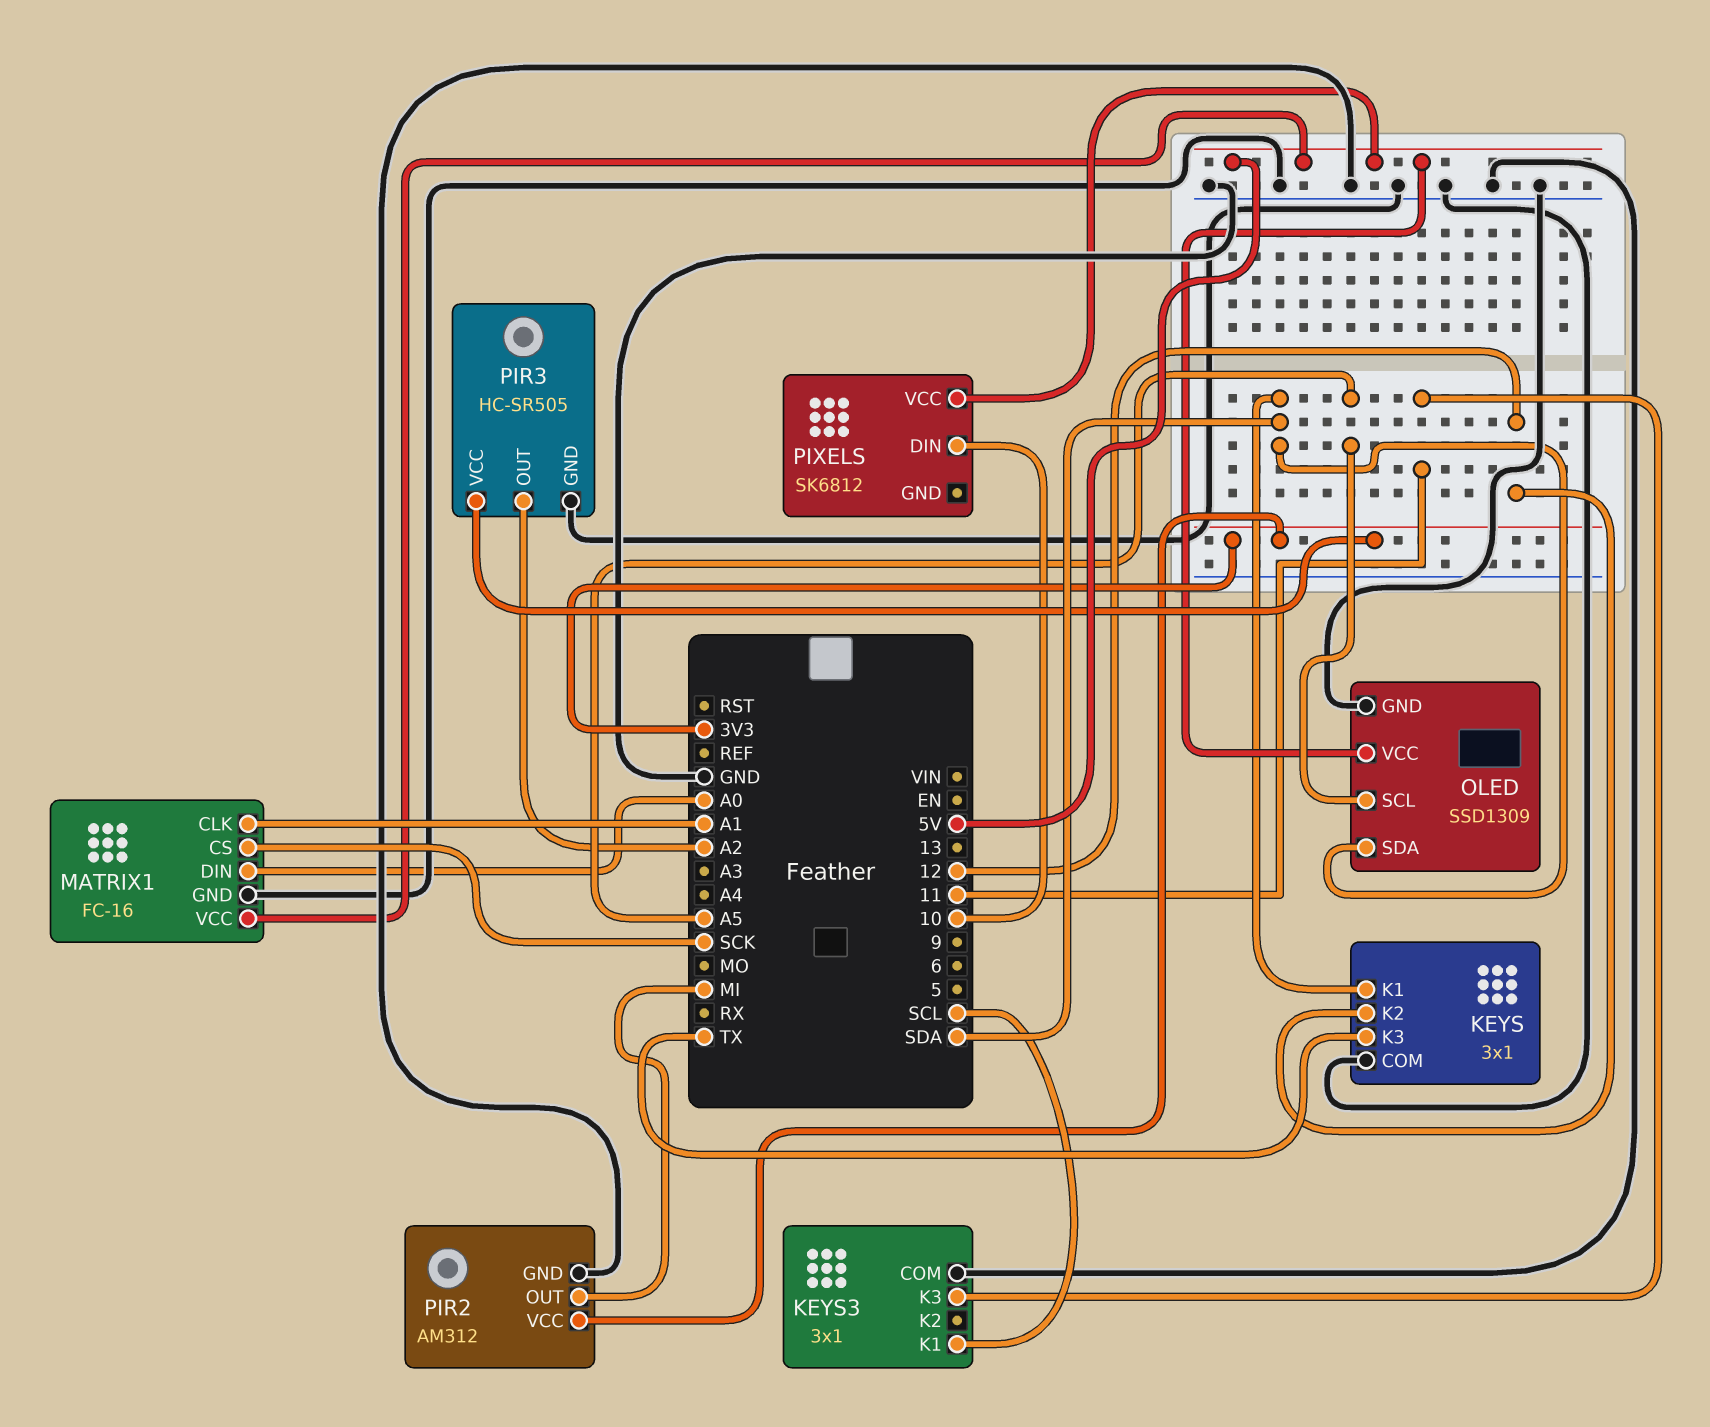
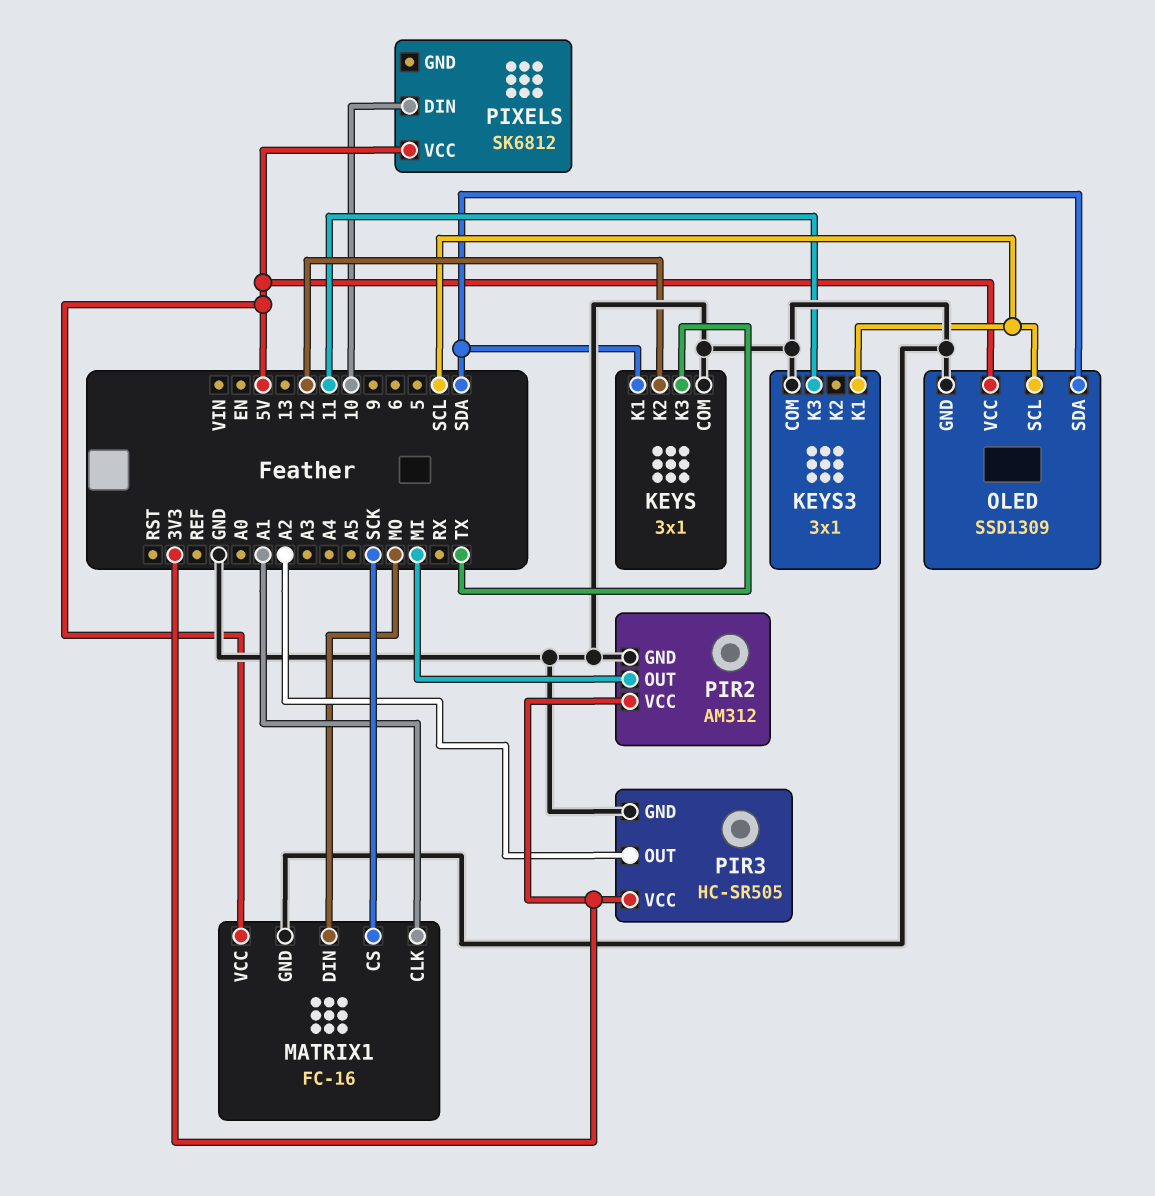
MATRIX1 pin DIN: A0 -> MO
OLED pin SCL: A5 -> SCL

